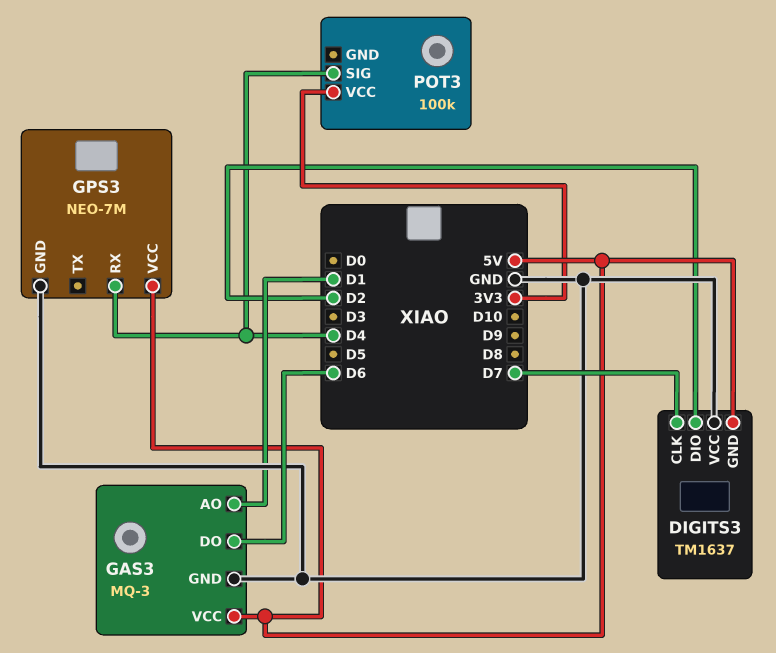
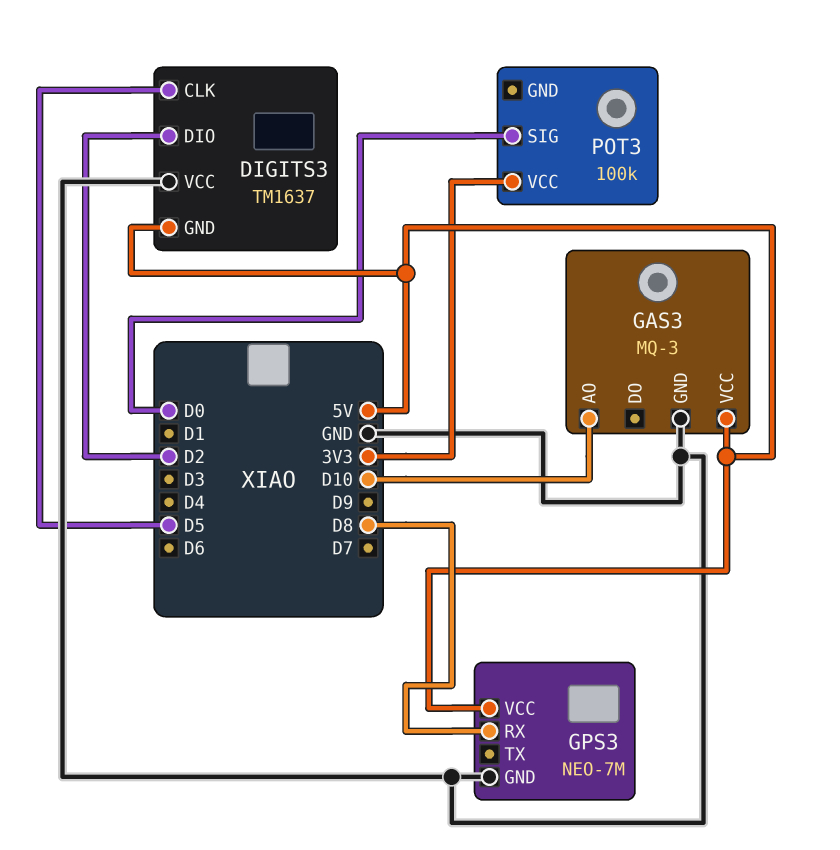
DIGITS3 pin CLK: D7 -> D5
GAS3 pin AO: D1 -> D10
GAS3 pin DO: D6 -> none
GPS3 pin RX: D4 -> D8
POT3 pin SIG: D4 -> D0

